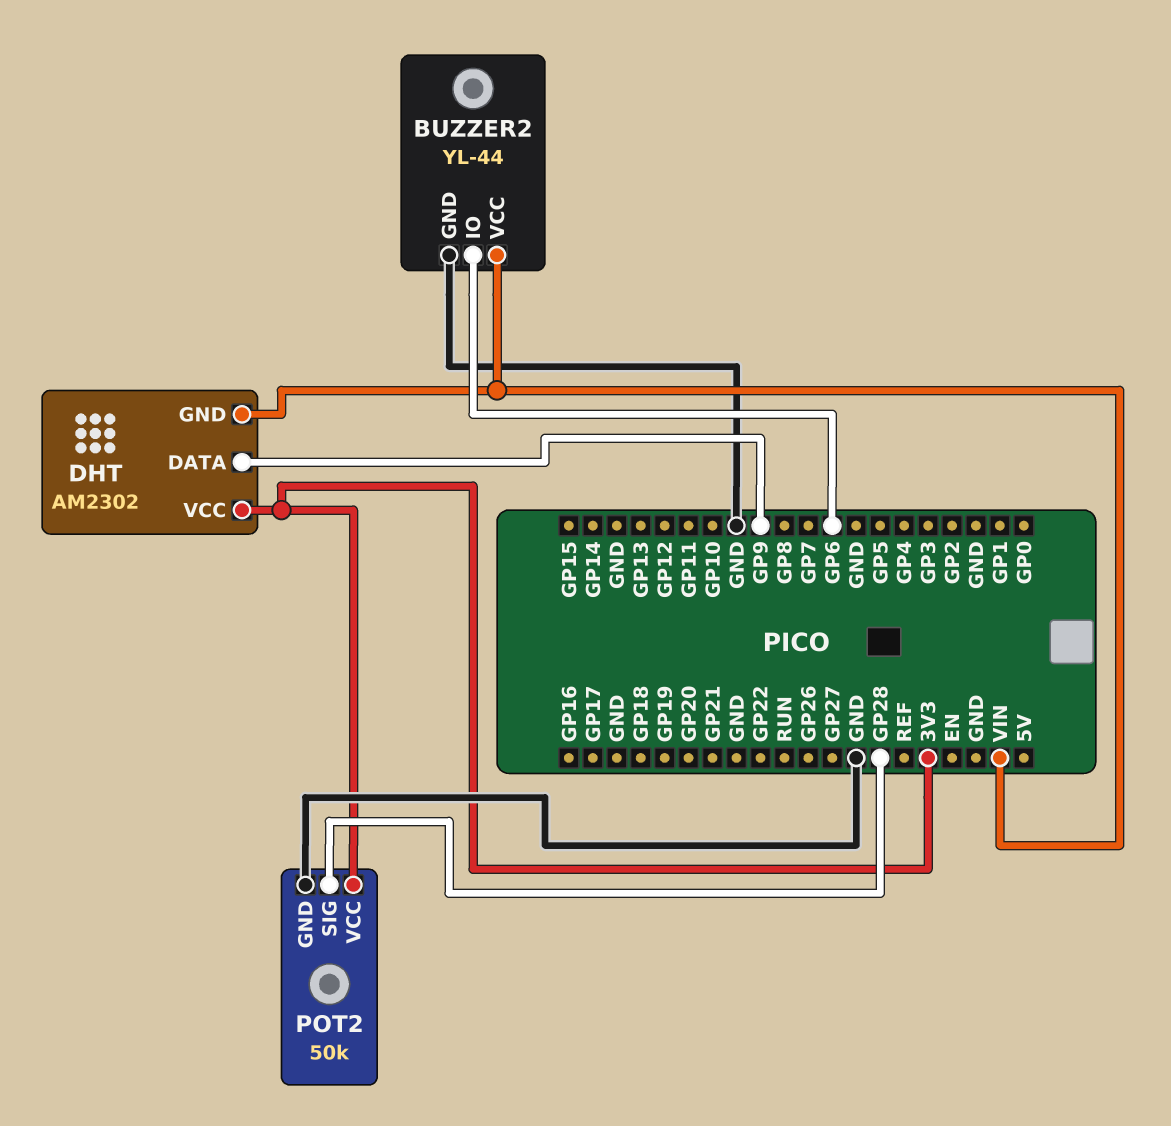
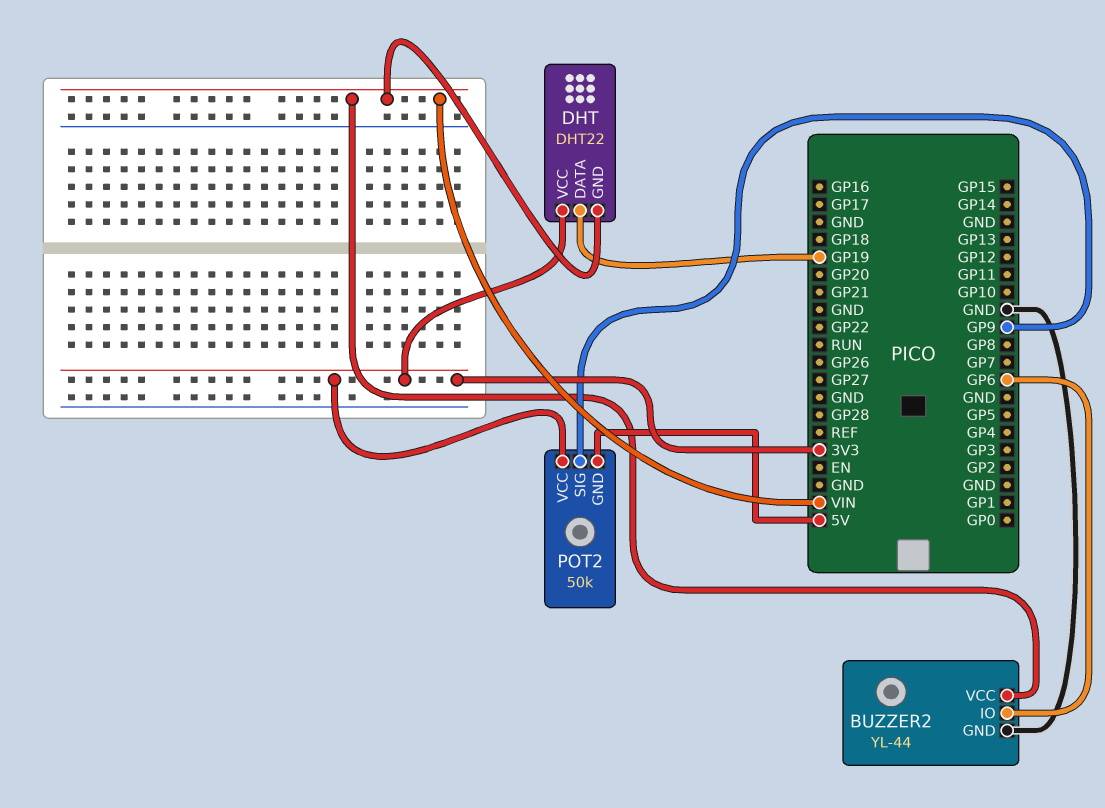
DHT: AM2302 -> DHT22
DHT pin DATA: GP9 -> GP19
POT2 pin GND: GND -> 5V
POT2 pin SIG: GP28 -> GP9

